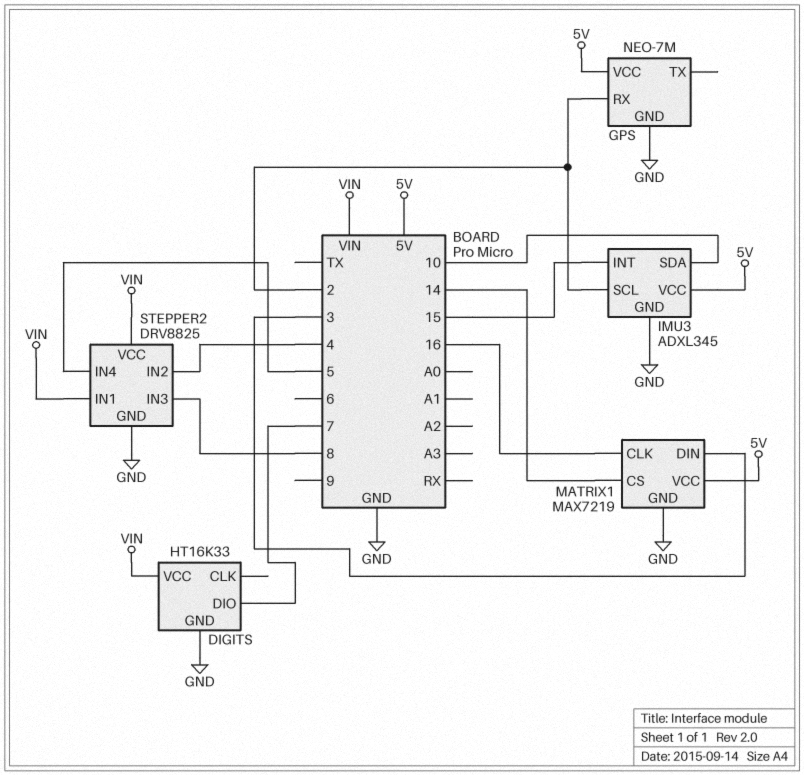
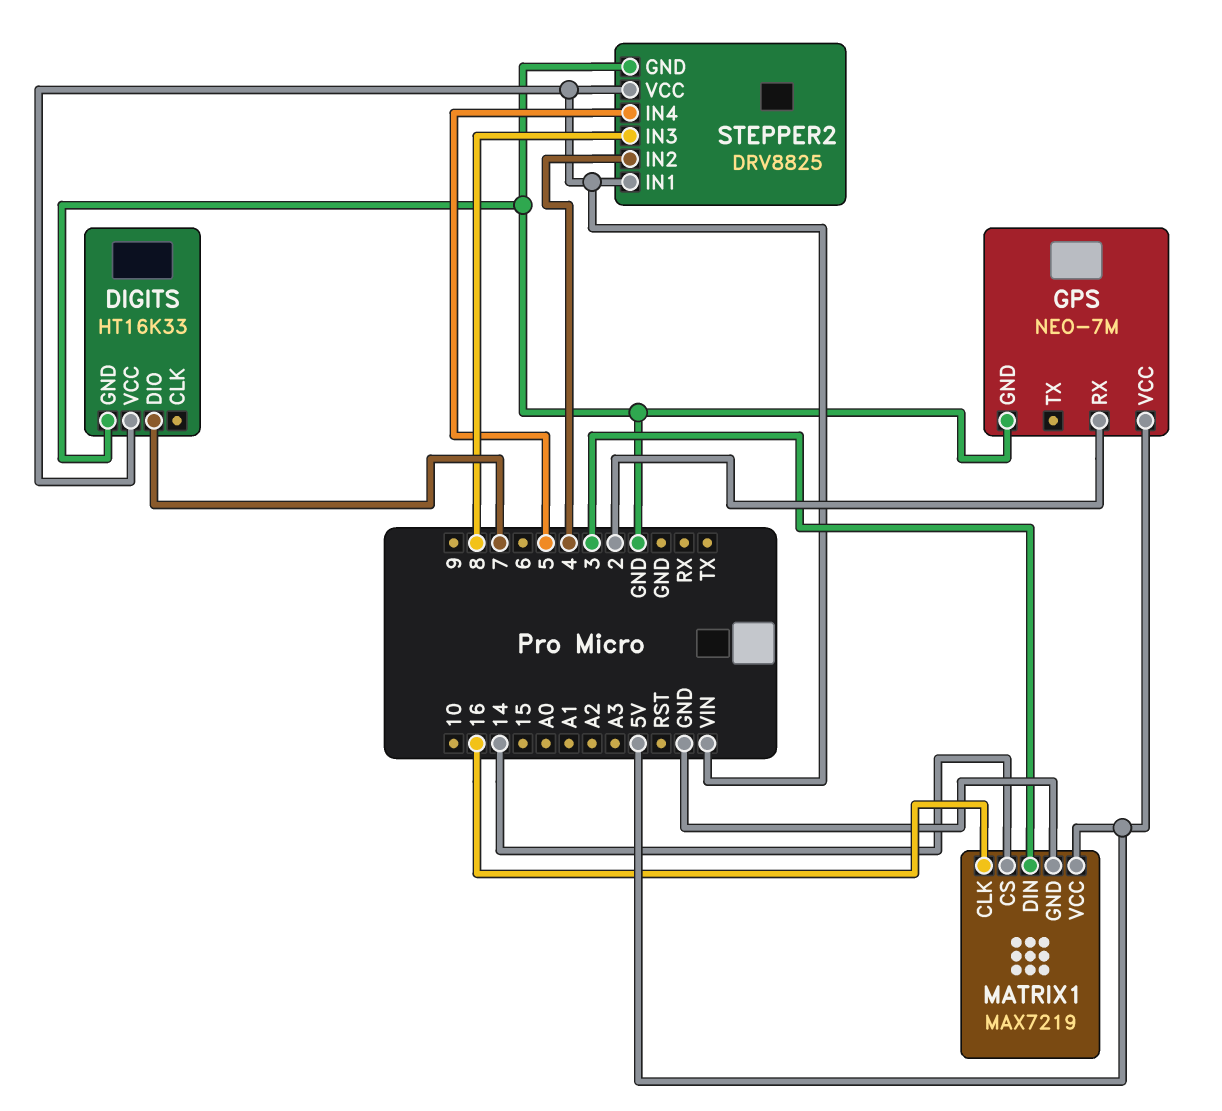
IMU3: ADXL345 -> none
IMU3 pin GND: GND -> none
IMU3 pin INT: 15 -> none
IMU3 pin SCL: 2 -> none
IMU3 pin SDA: 10 -> none
IMU3 pin VCC: 5V -> none

